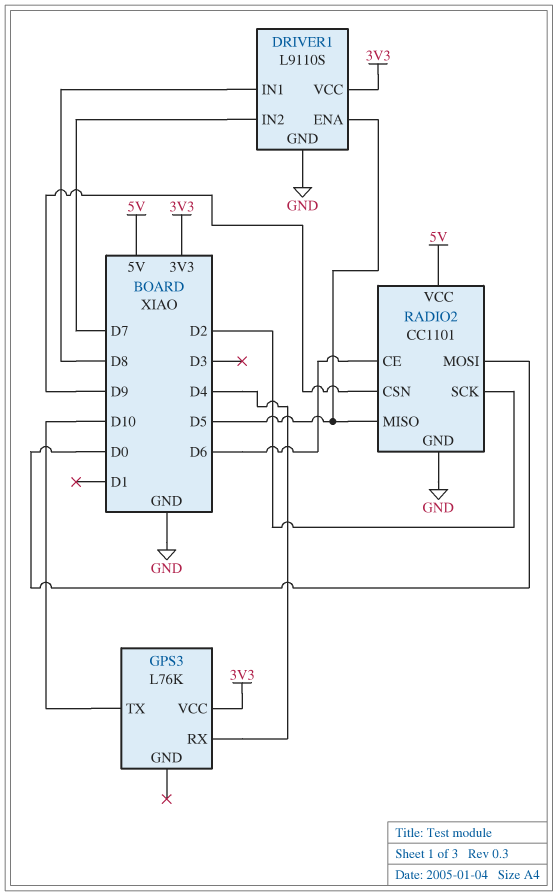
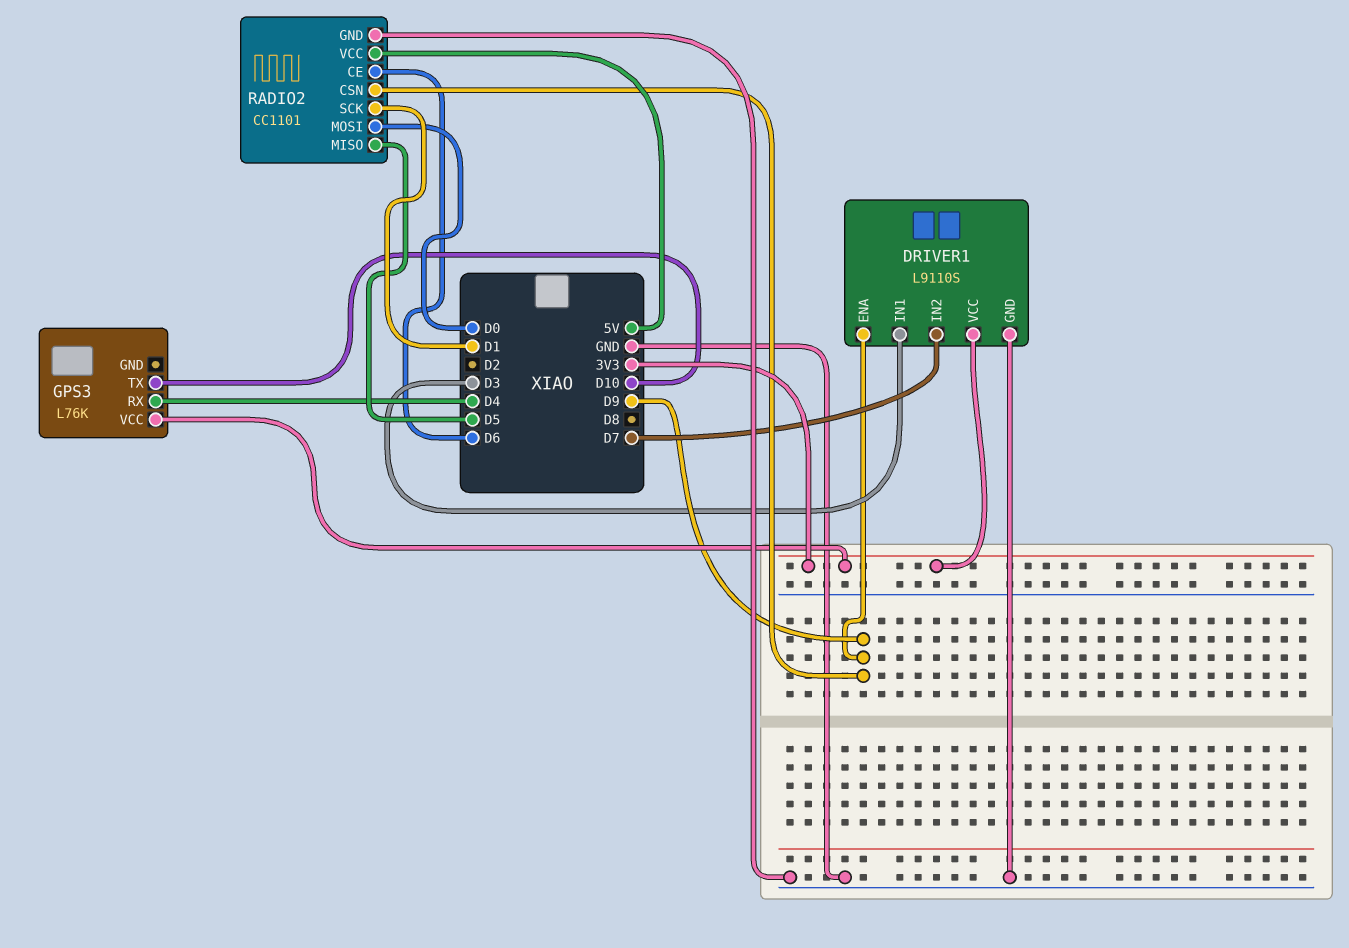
DRIVER1 pin ENA: D5 -> D9
DRIVER1 pin IN1: D8 -> D3
RADIO2 pin SCK: D2 -> D1

